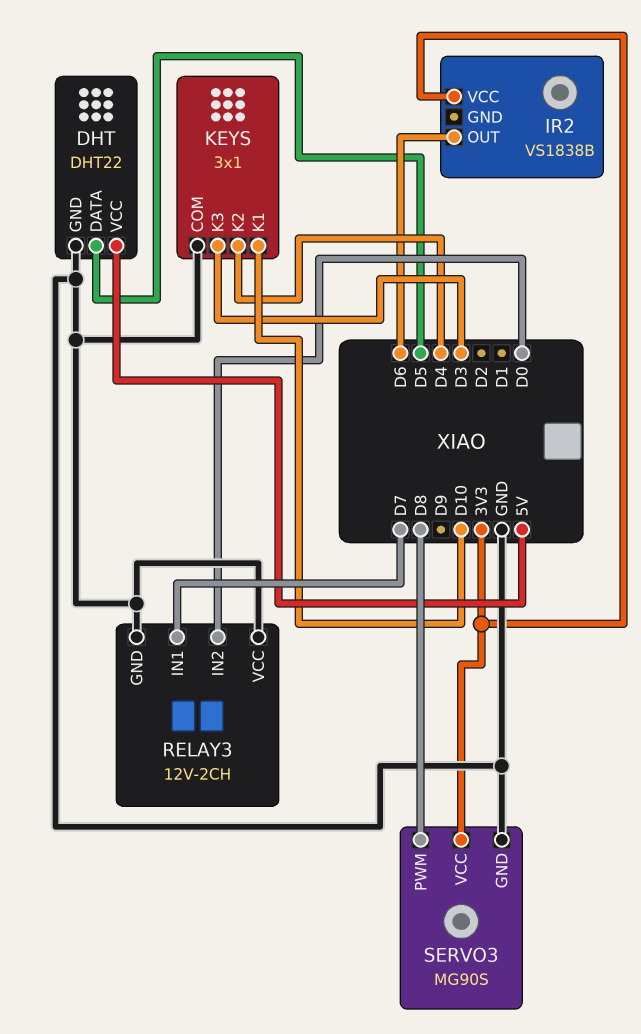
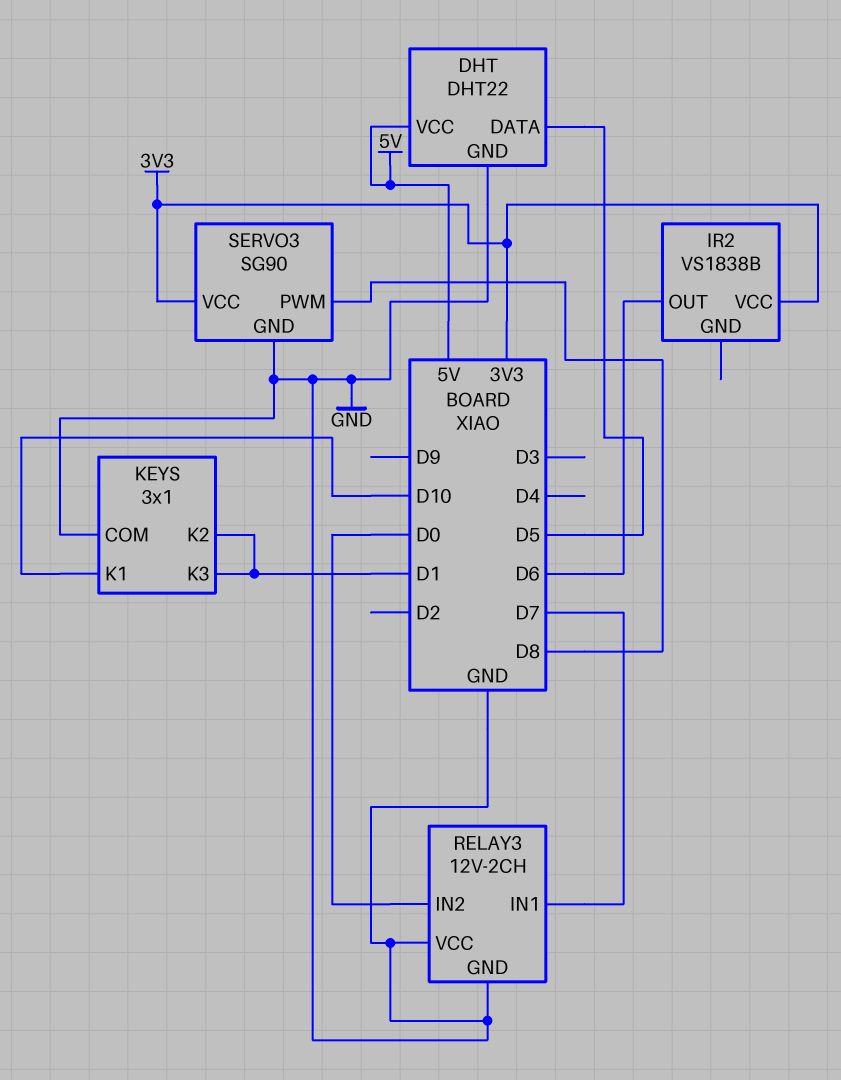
KEYS pin K2: D4 -> D1
KEYS pin K3: D3 -> D1
SERVO3: MG90S -> SG90

